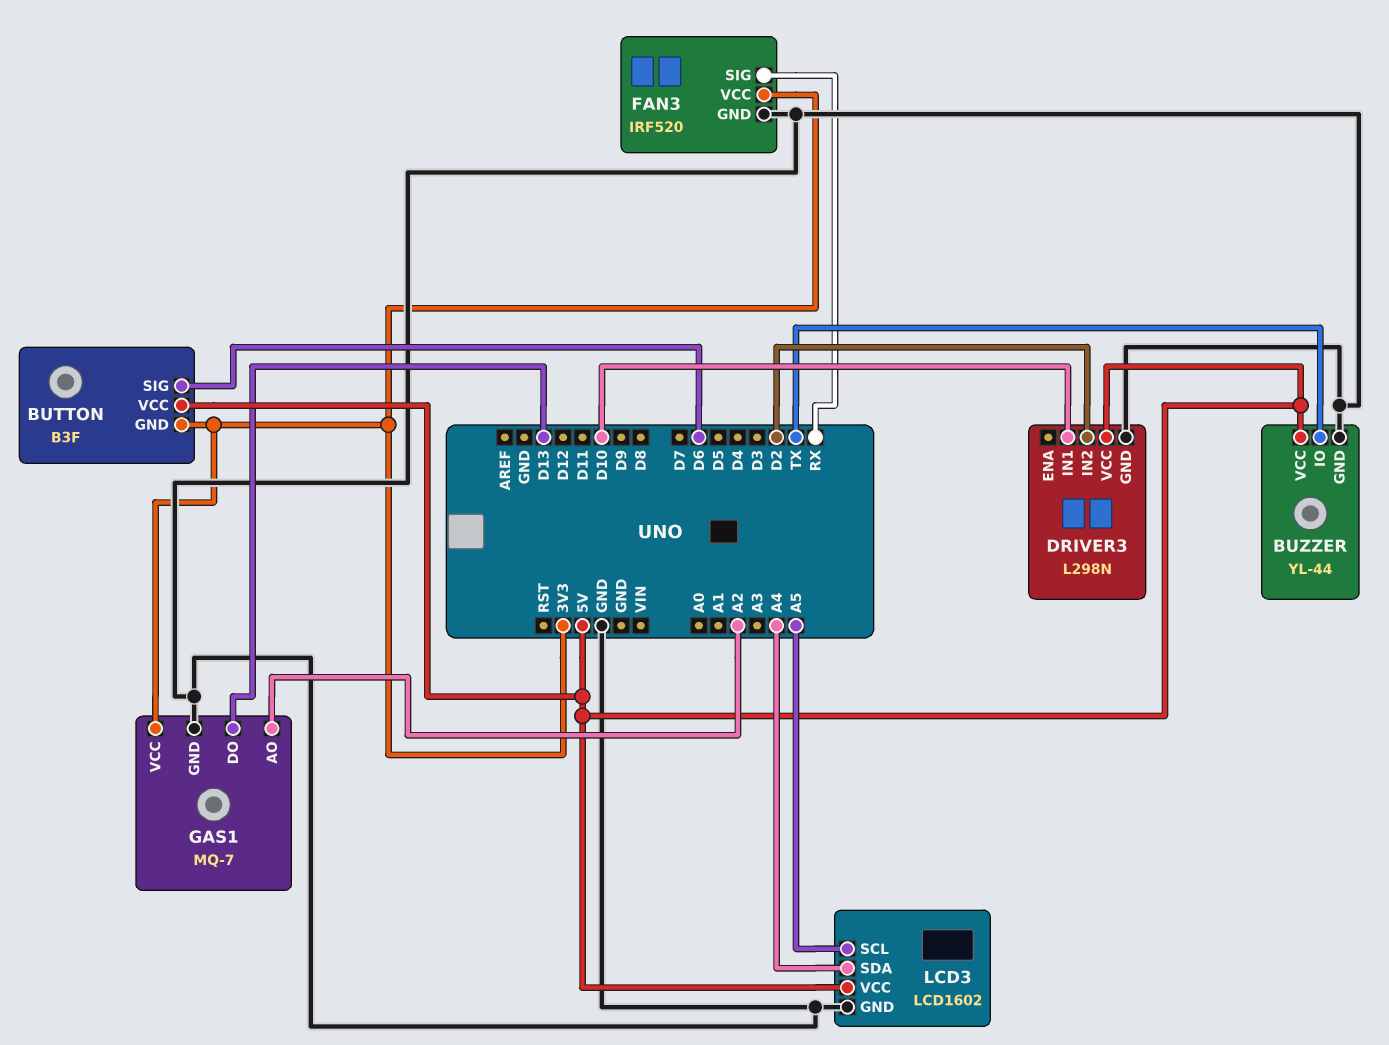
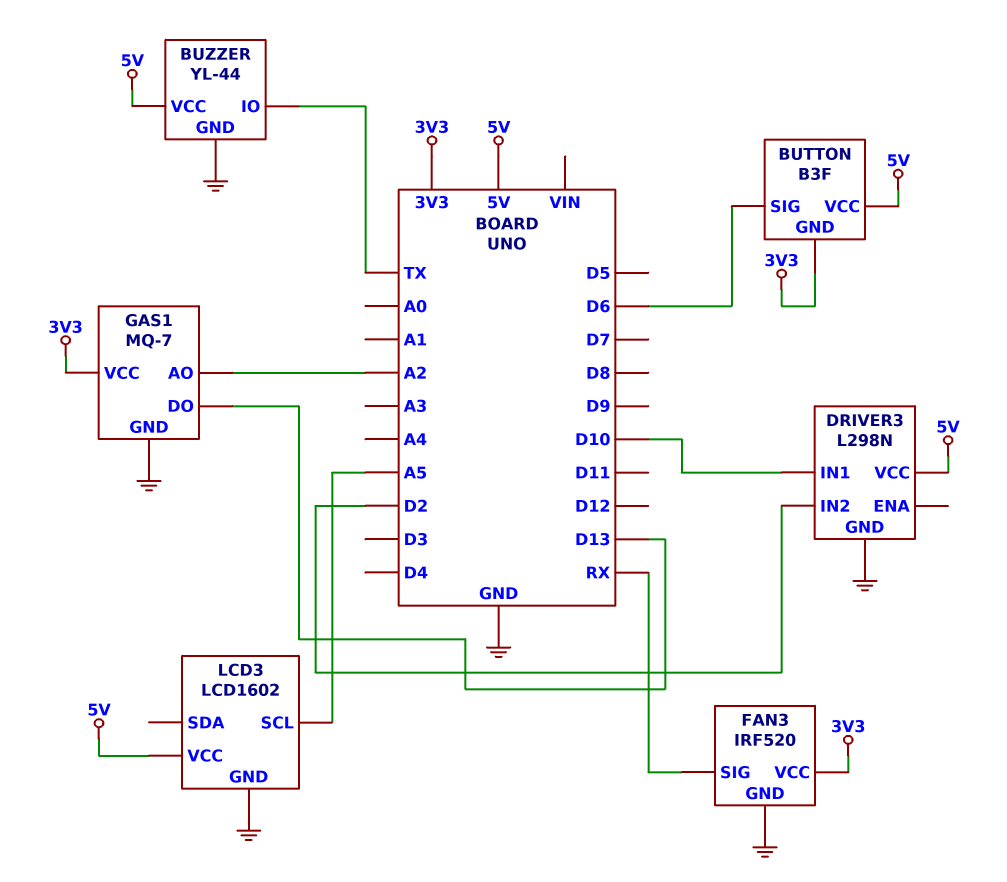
LCD3 pin SDA: A4 -> none

